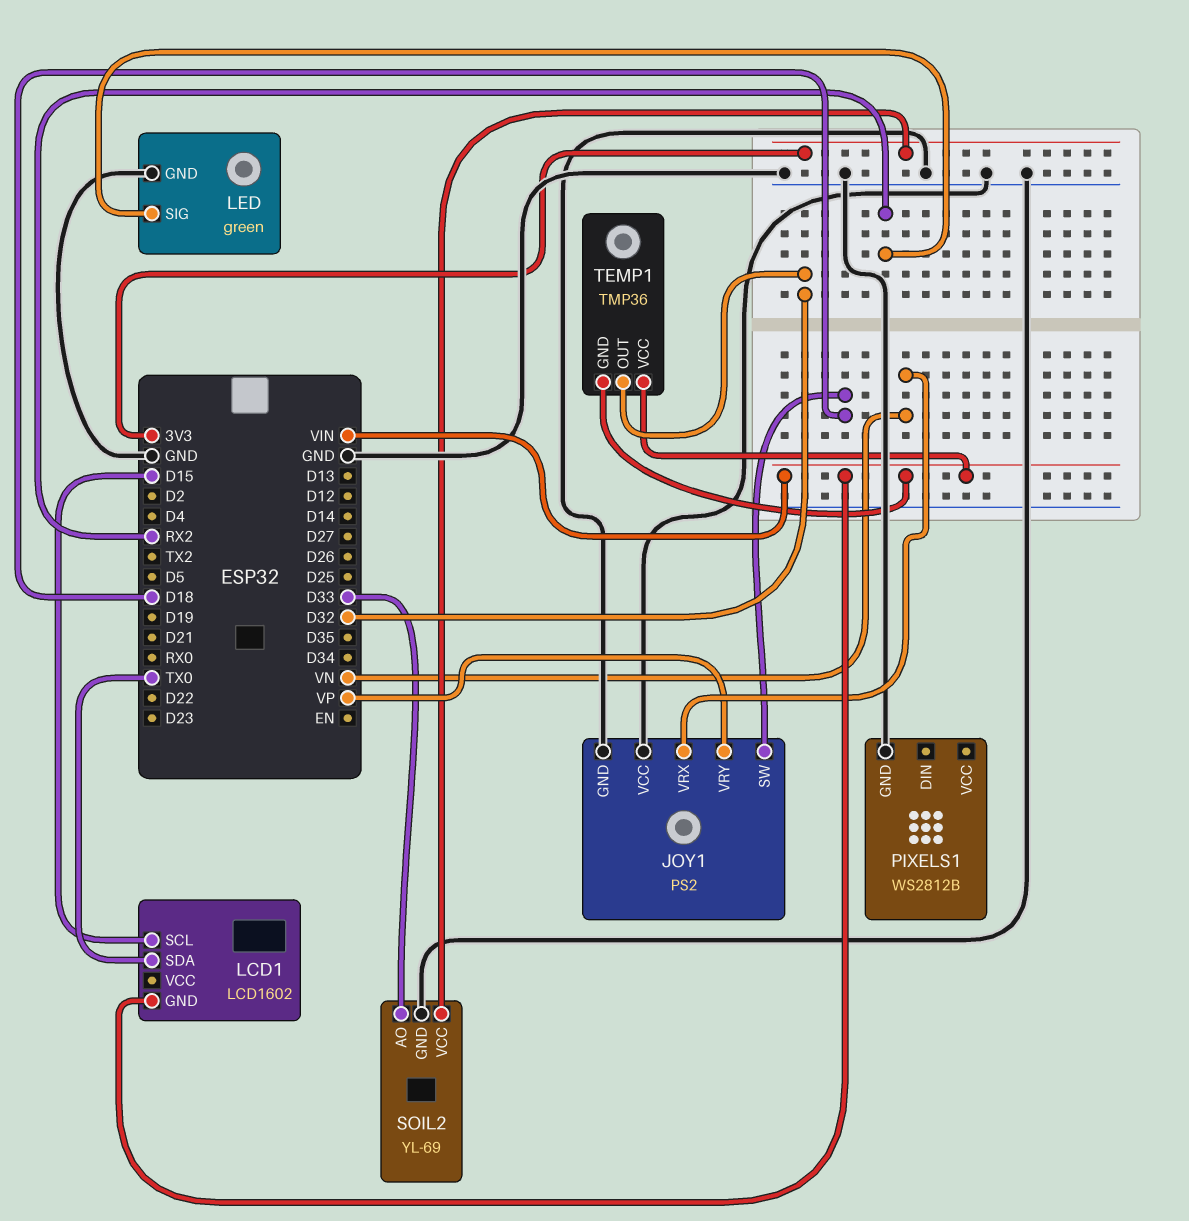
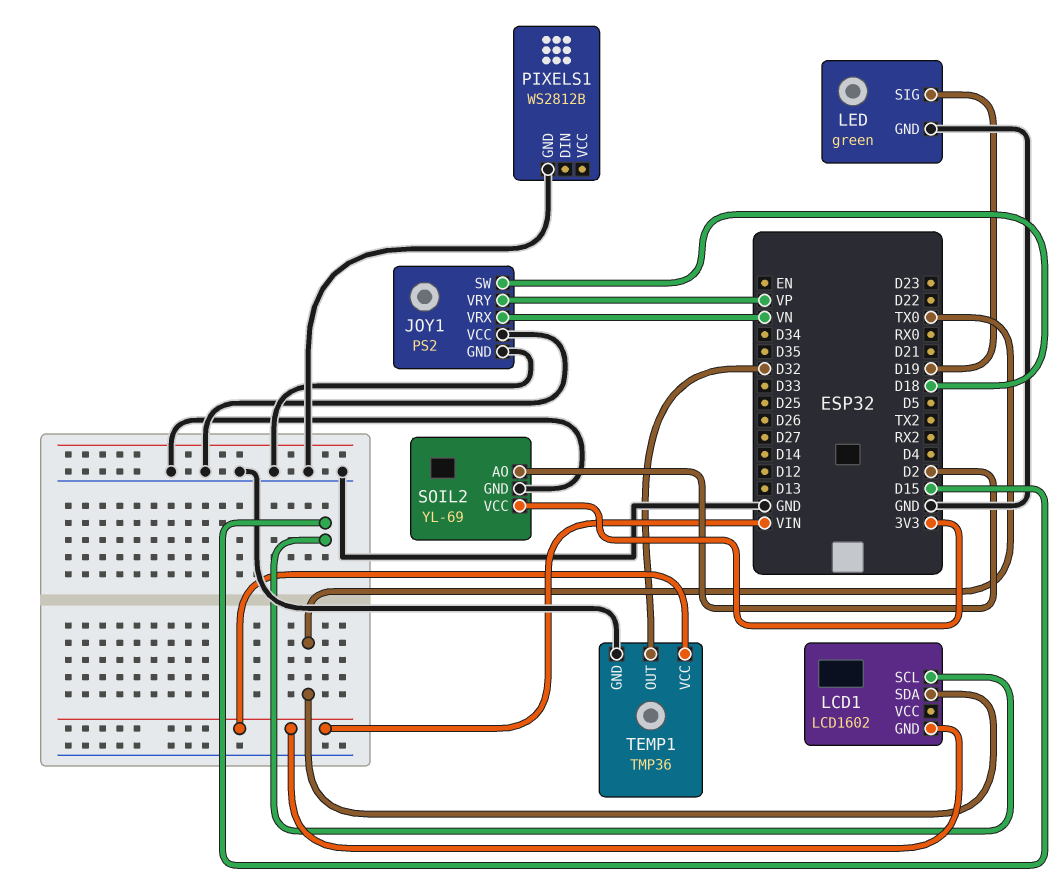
LED pin SIG: RX2 -> D19
SOIL2 pin AO: D33 -> D2
TEMP1 pin GND: VIN -> GND

